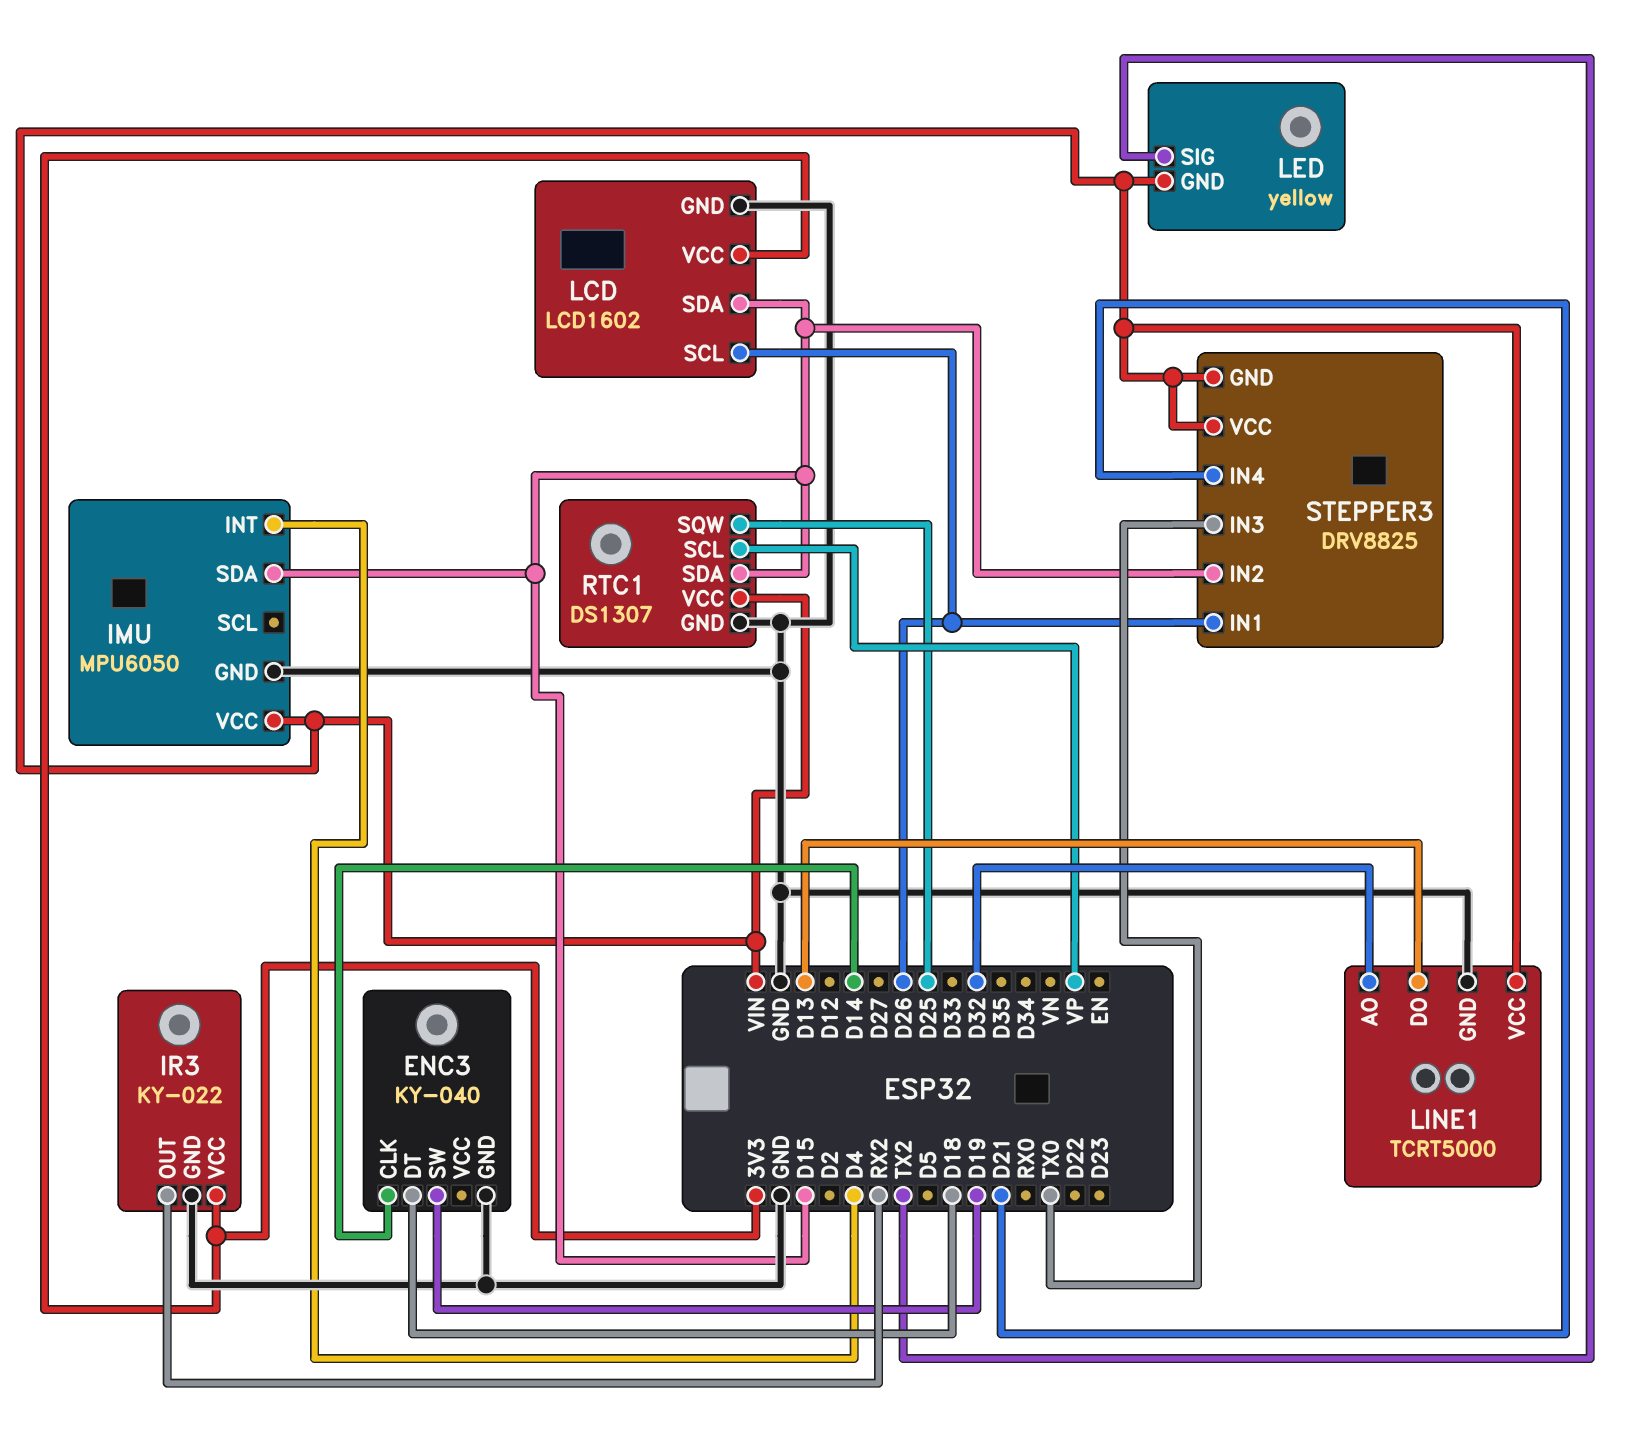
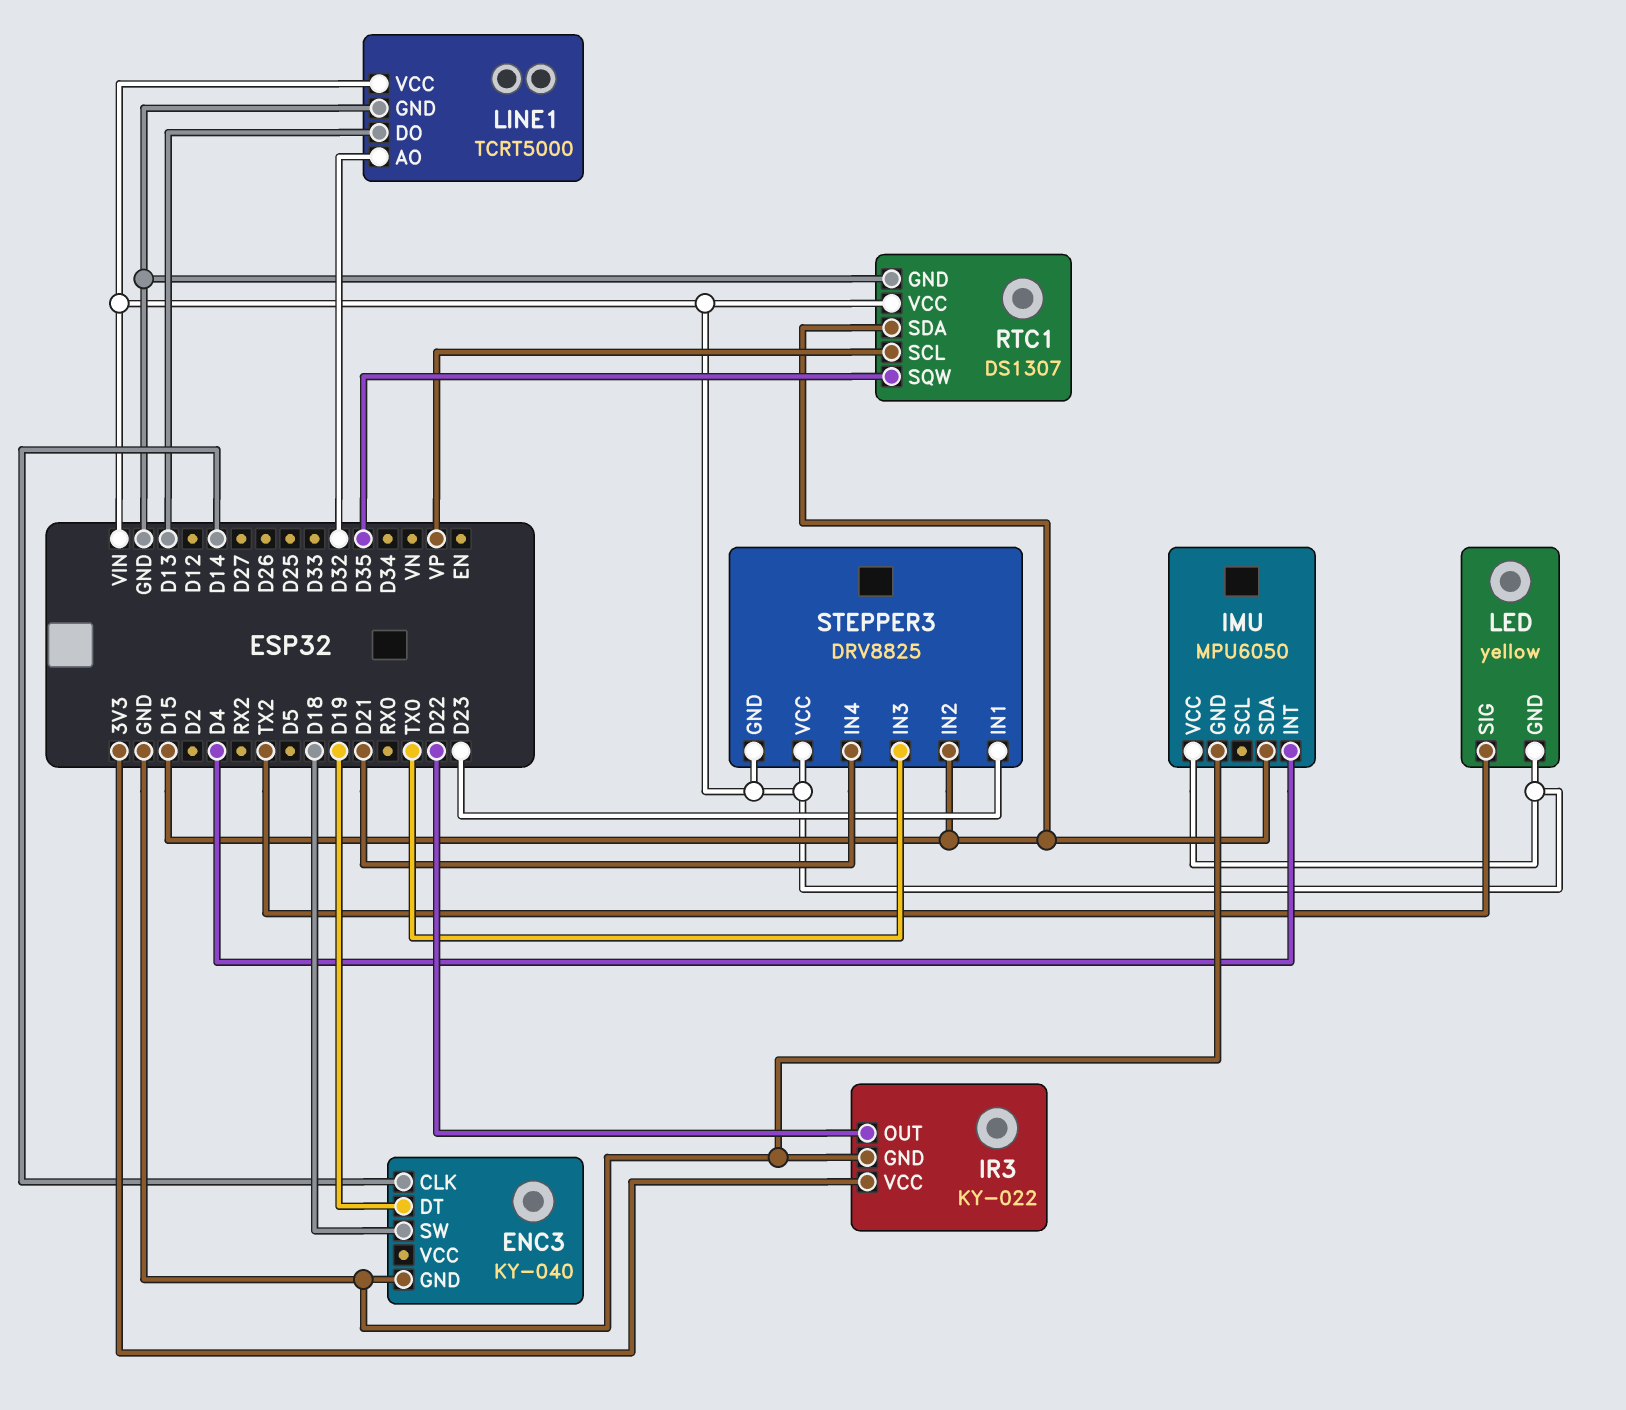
ENC3 pin DT: D18 -> D19
ENC3 pin SW: D19 -> D18
IR3 pin OUT: RX2 -> D22
LCD: LCD1602 -> none
LCD pin GND: GND -> none
LCD pin SCL: D26 -> none
LCD pin SDA: D15 -> none
LCD pin VCC: 3V3 -> none
RTC1 pin SQW: D25 -> D35
STEPPER3 pin IN1: D26 -> D23

